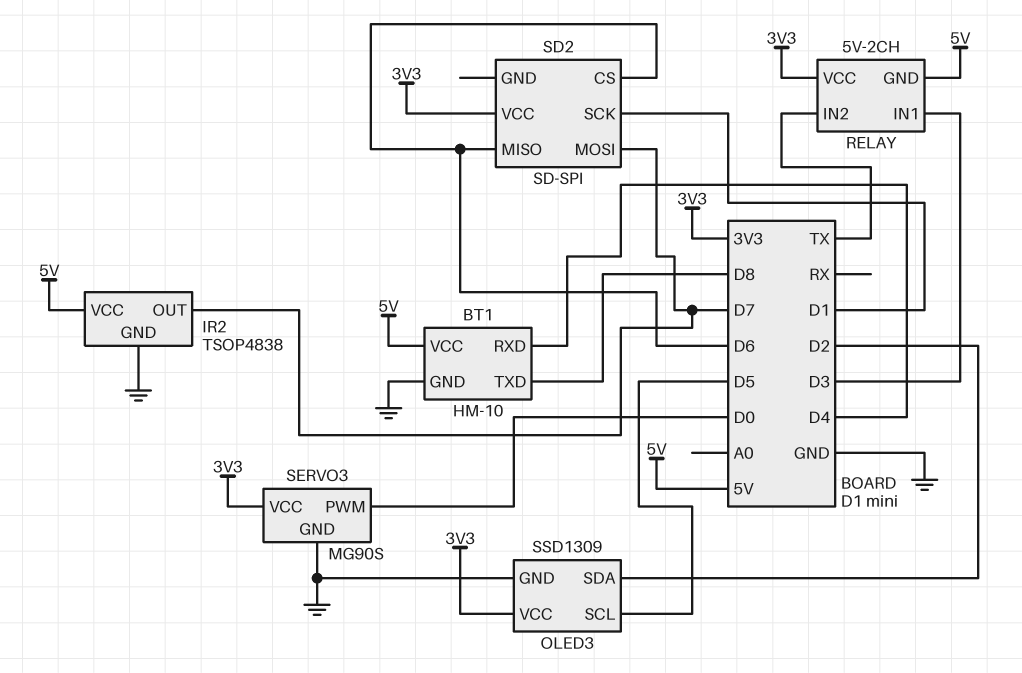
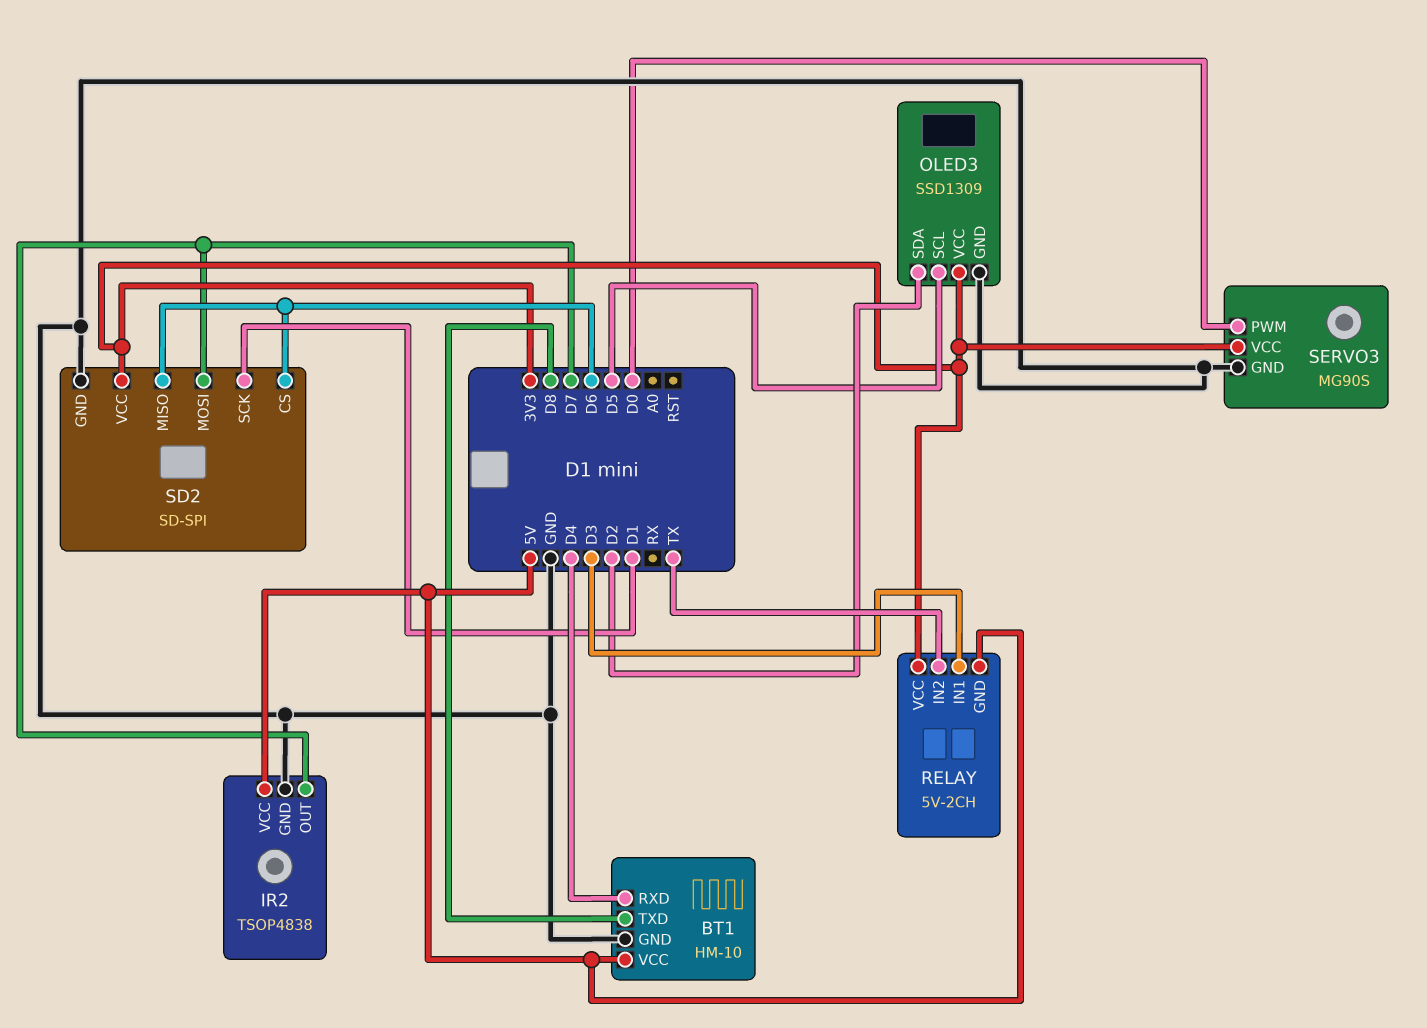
SD2 pin GND: none -> GND

